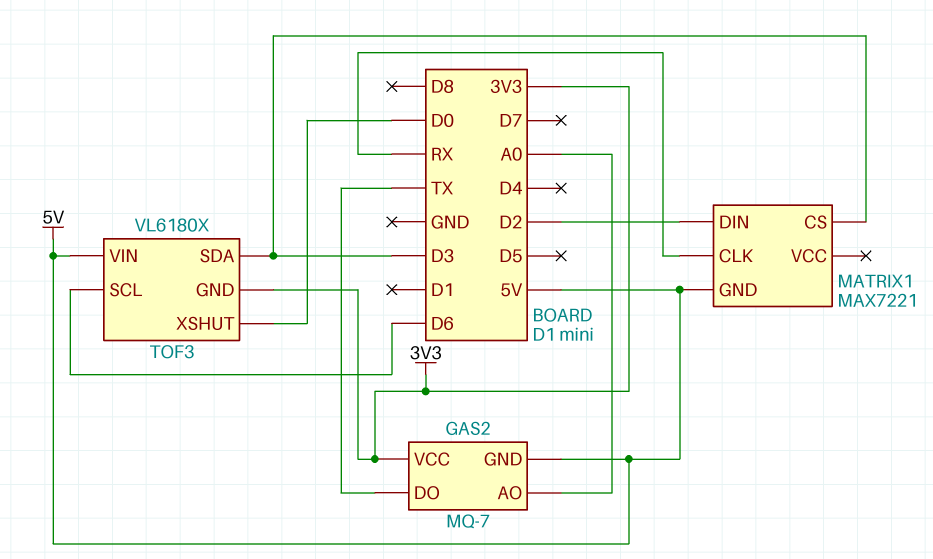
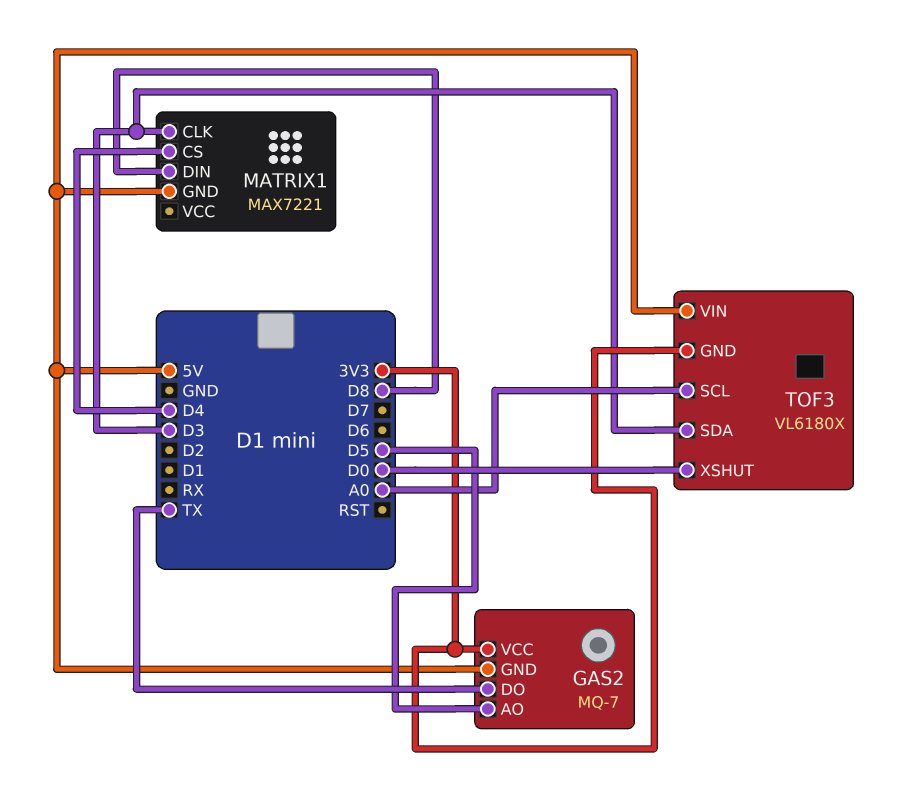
GAS2 pin AO: A0 -> D5
MATRIX1 pin CLK: RX -> D3
MATRIX1 pin CS: D3 -> D4
MATRIX1 pin DIN: D2 -> D8
TOF3 pin SCL: D6 -> A0

